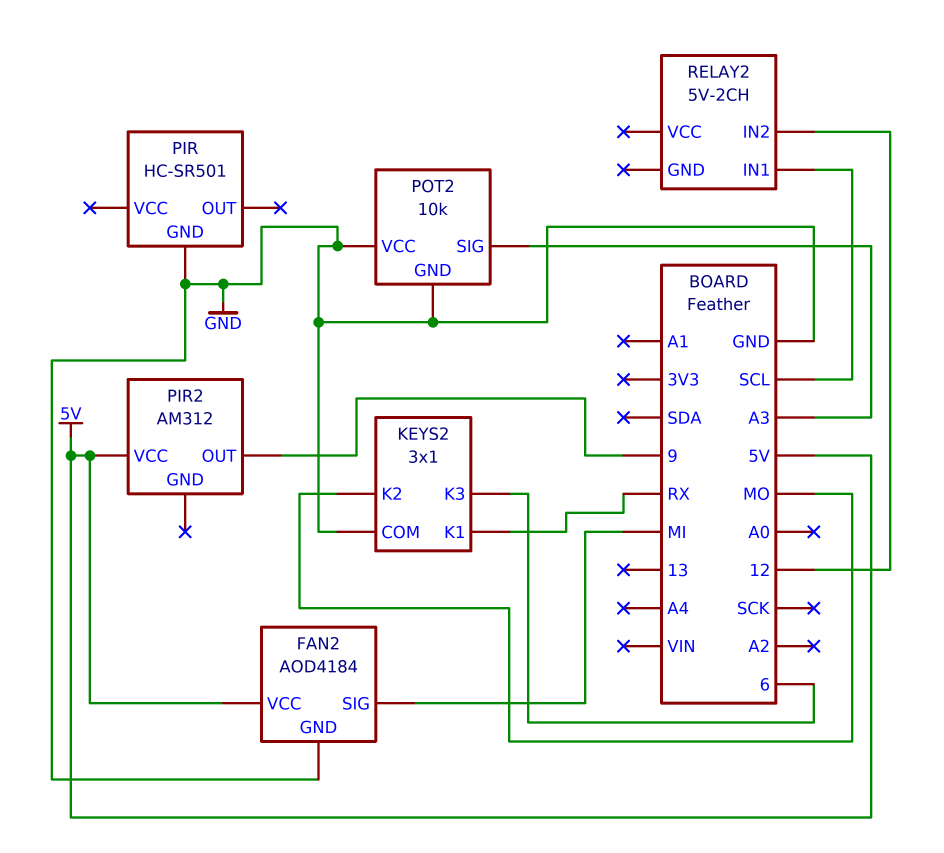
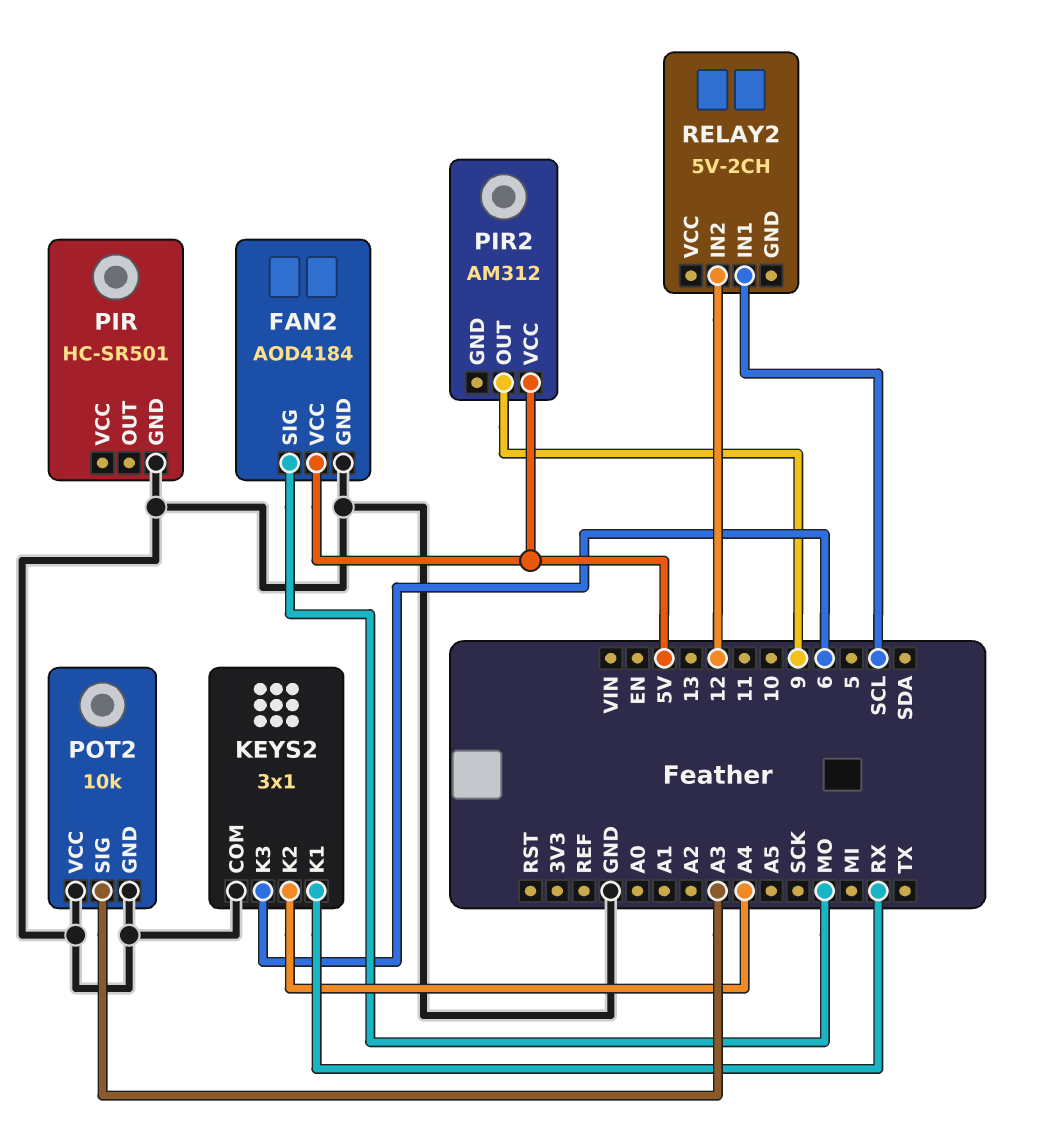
FAN2 pin SIG: MI -> MO
KEYS2 pin K2: MO -> A4

